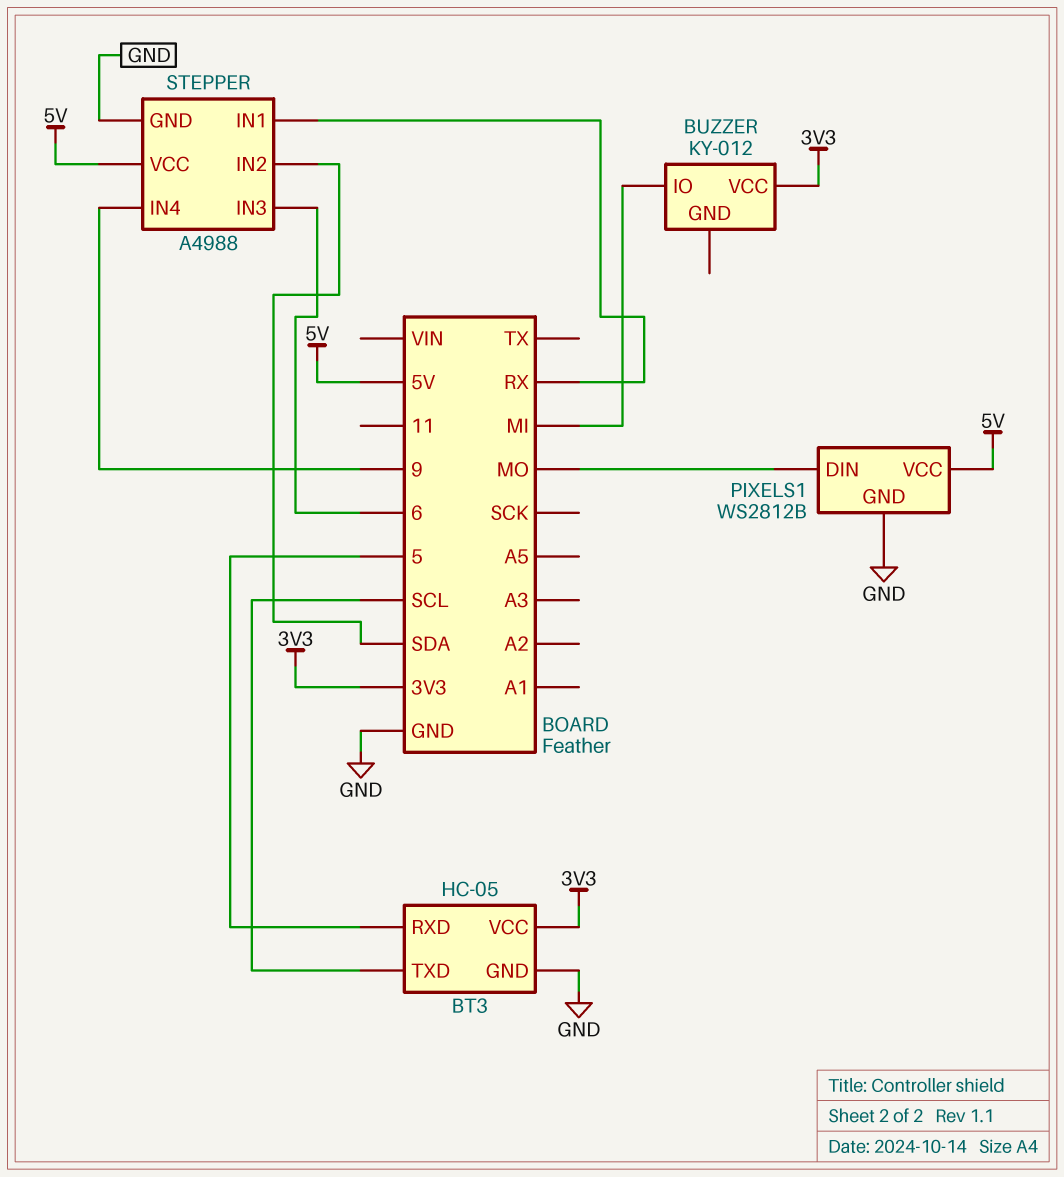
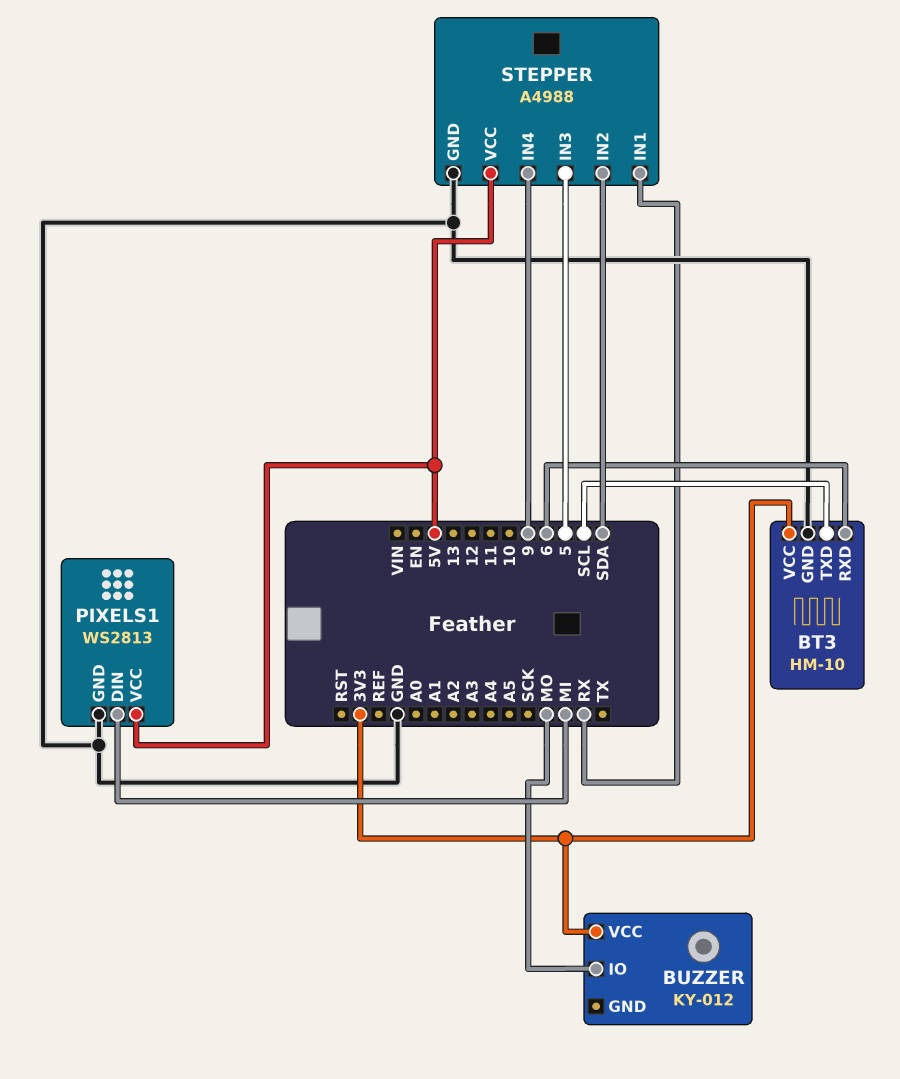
BT3: HC-05 -> HM-10
BT3 pin RXD: 5 -> 6
BUZZER pin IO: MI -> MO
PIXELS1: WS2812B -> WS2813
PIXELS1 pin DIN: MO -> MI
STEPPER pin IN3: 6 -> 5

